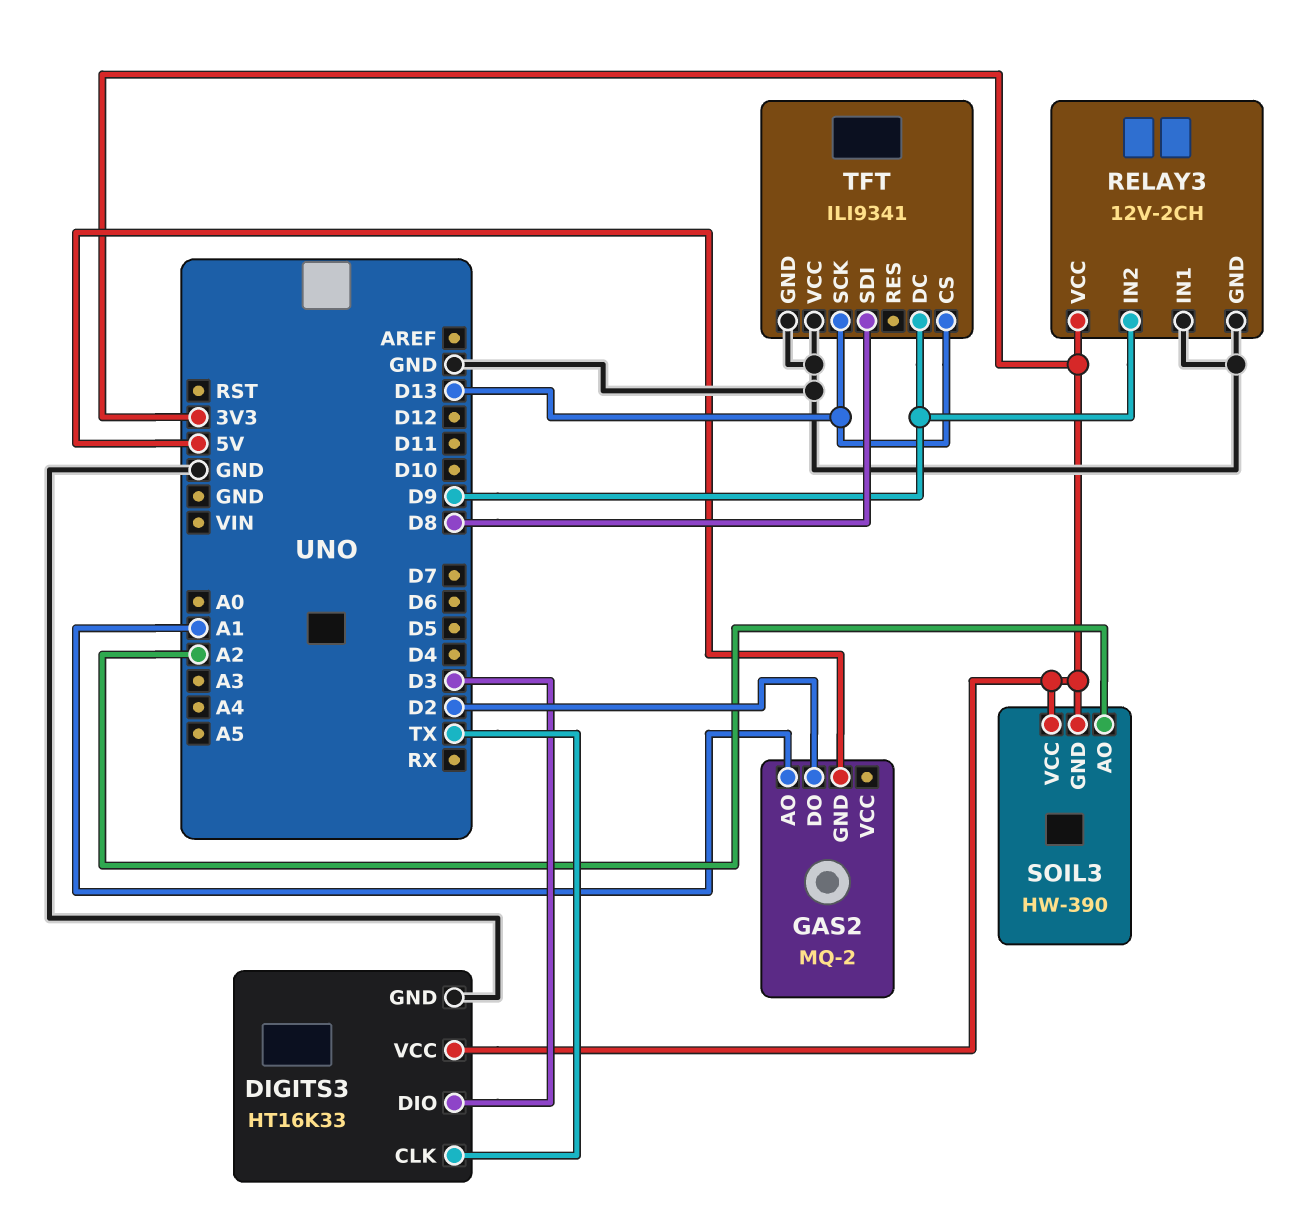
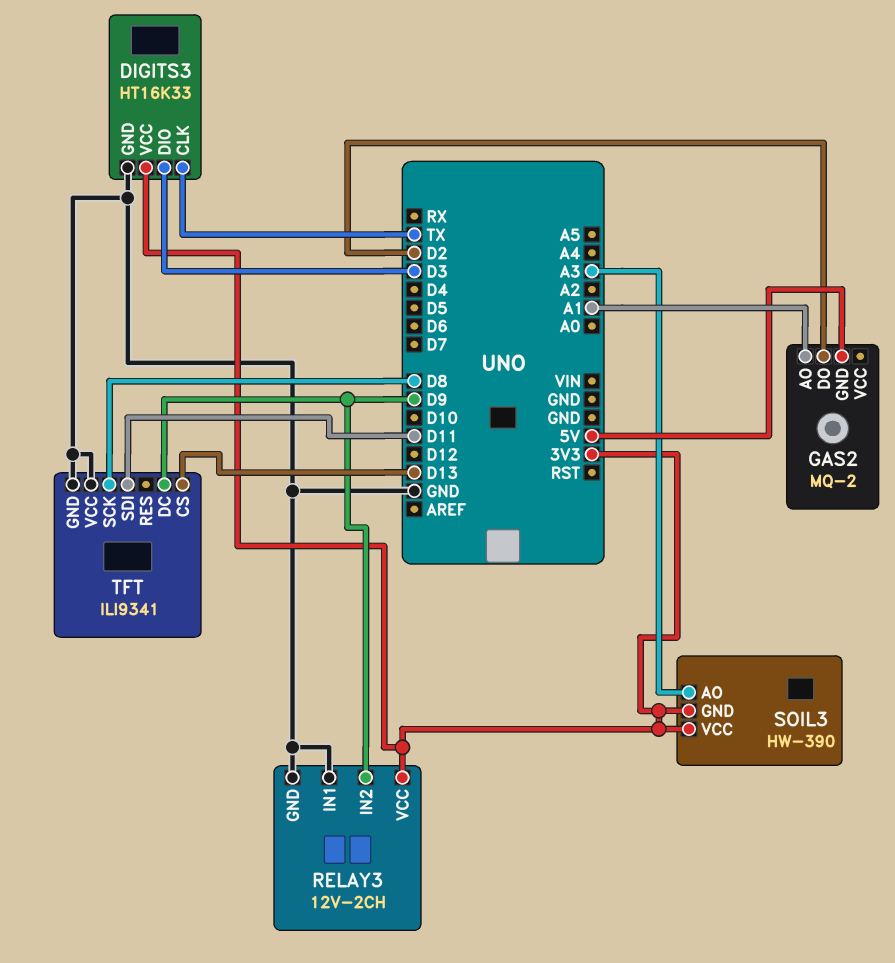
SOIL3 pin AO: A2 -> A3
TFT pin SCK: D13 -> D8
TFT pin SDI: D8 -> D11

